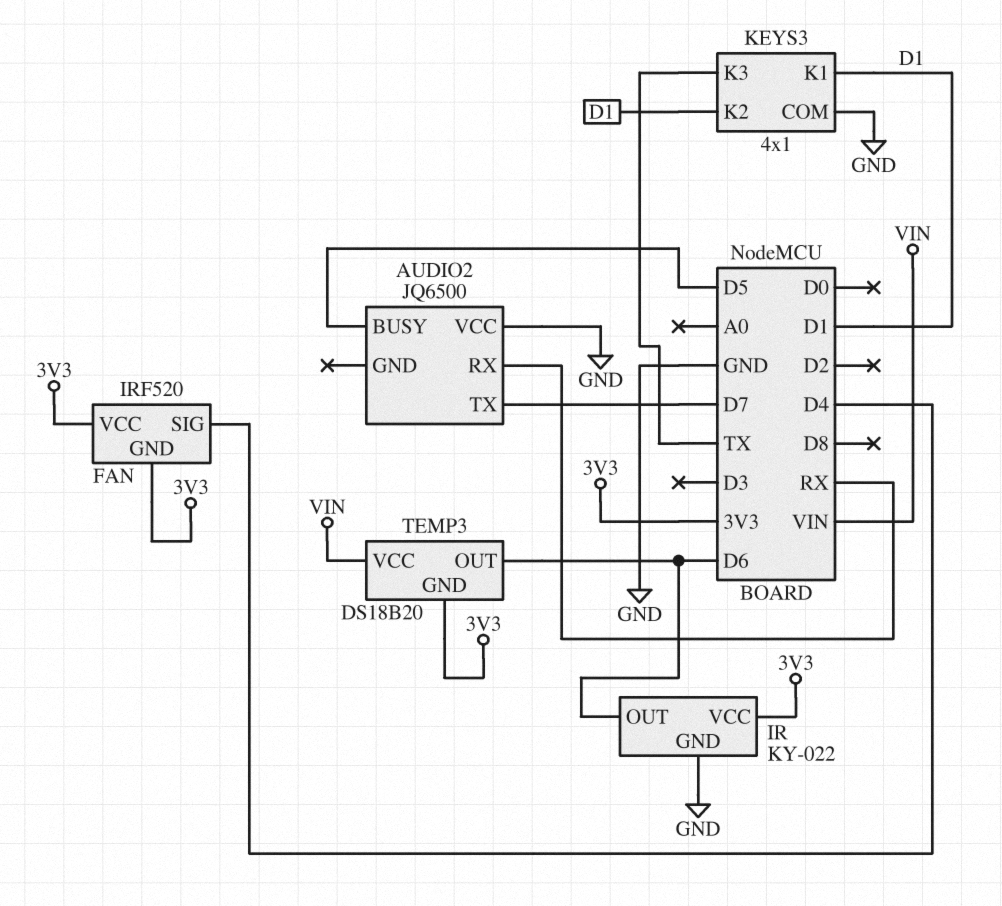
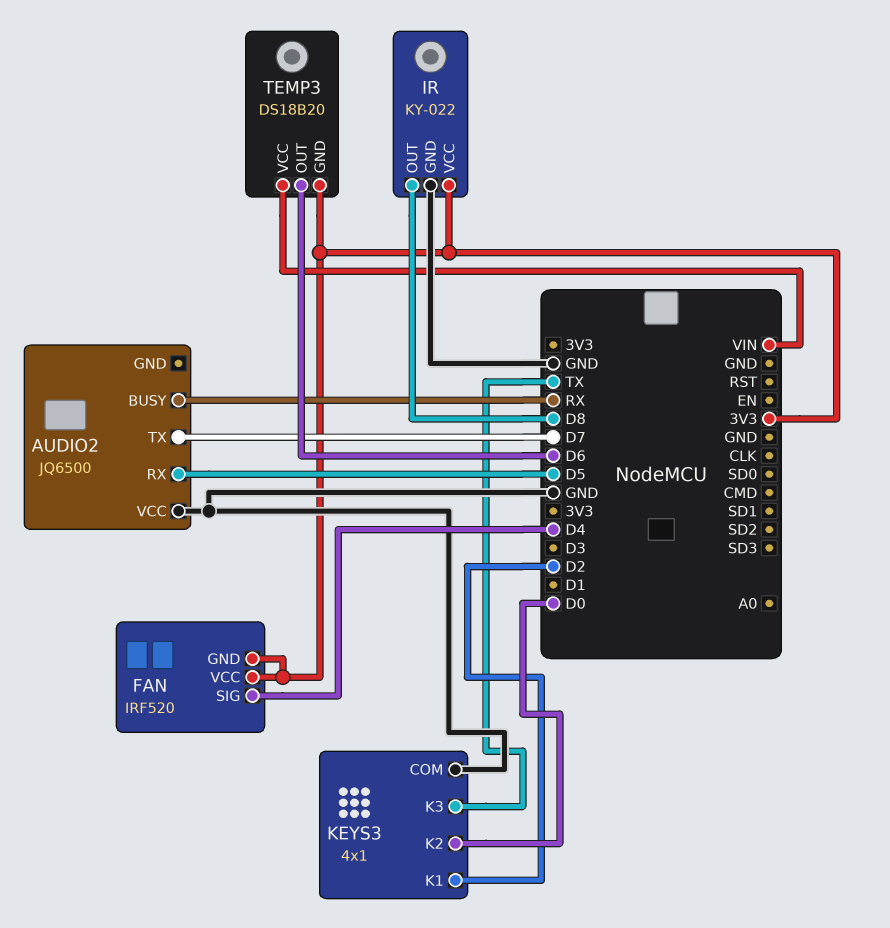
AUDIO2 pin BUSY: D5 -> RX
AUDIO2 pin RX: RX -> D5
IR pin OUT: D6 -> D8
KEYS3 pin K1: D1 -> D2
KEYS3 pin K2: D1 -> D0

